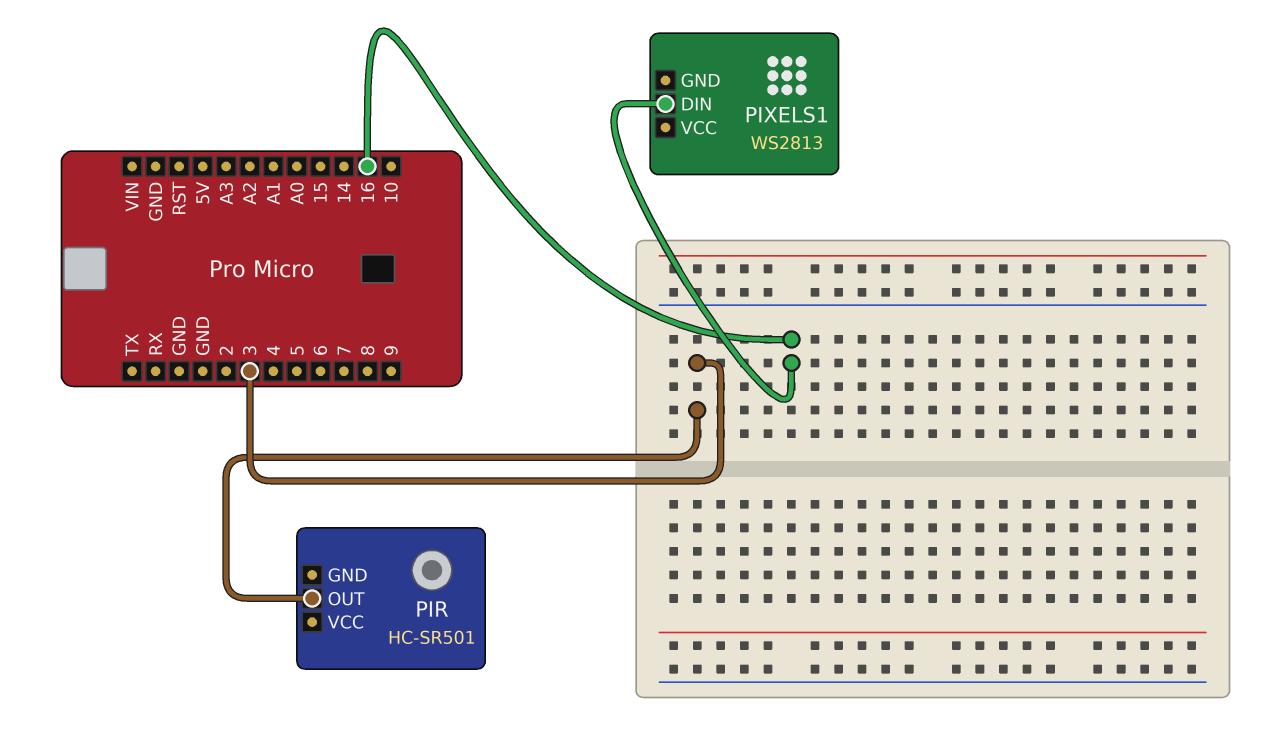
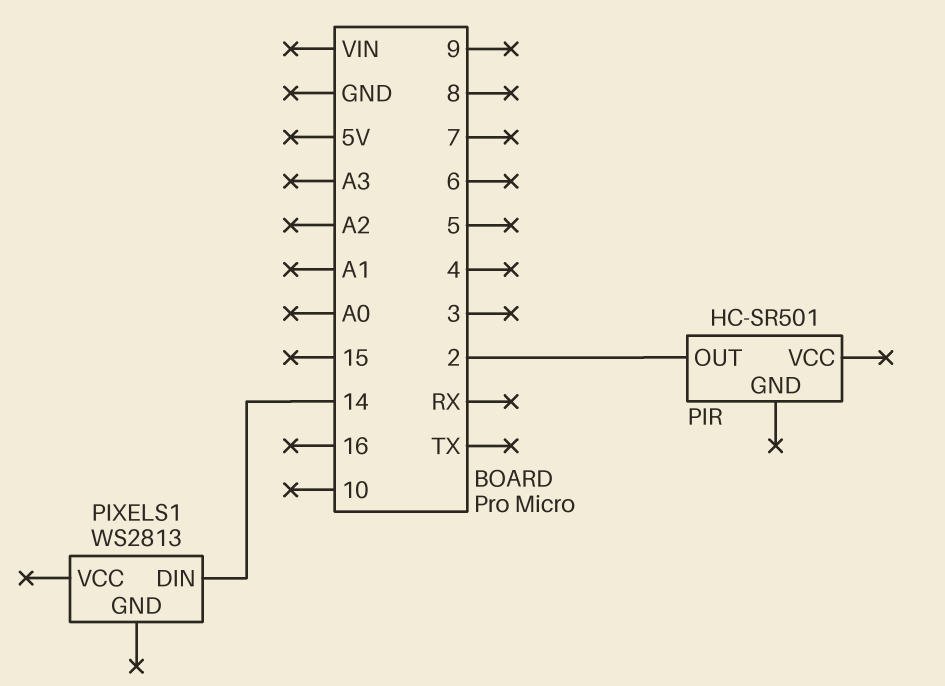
PIR pin OUT: 3 -> 2
PIXELS1 pin DIN: 16 -> 14

